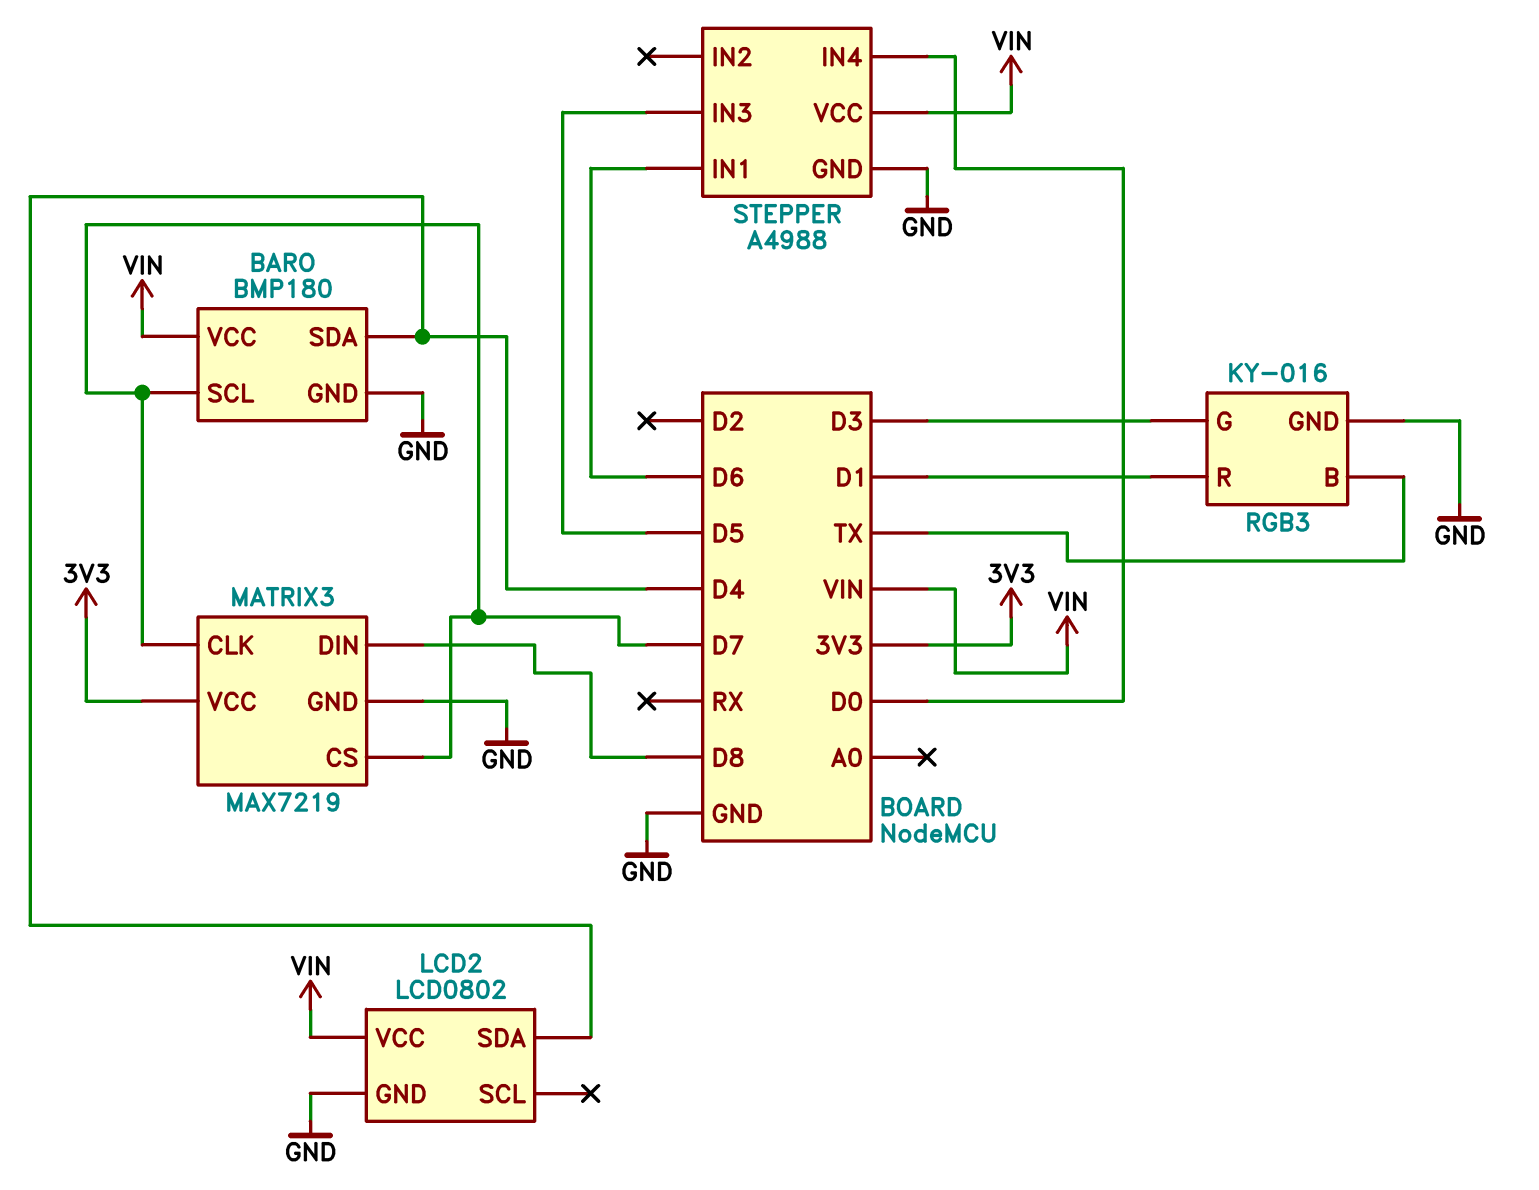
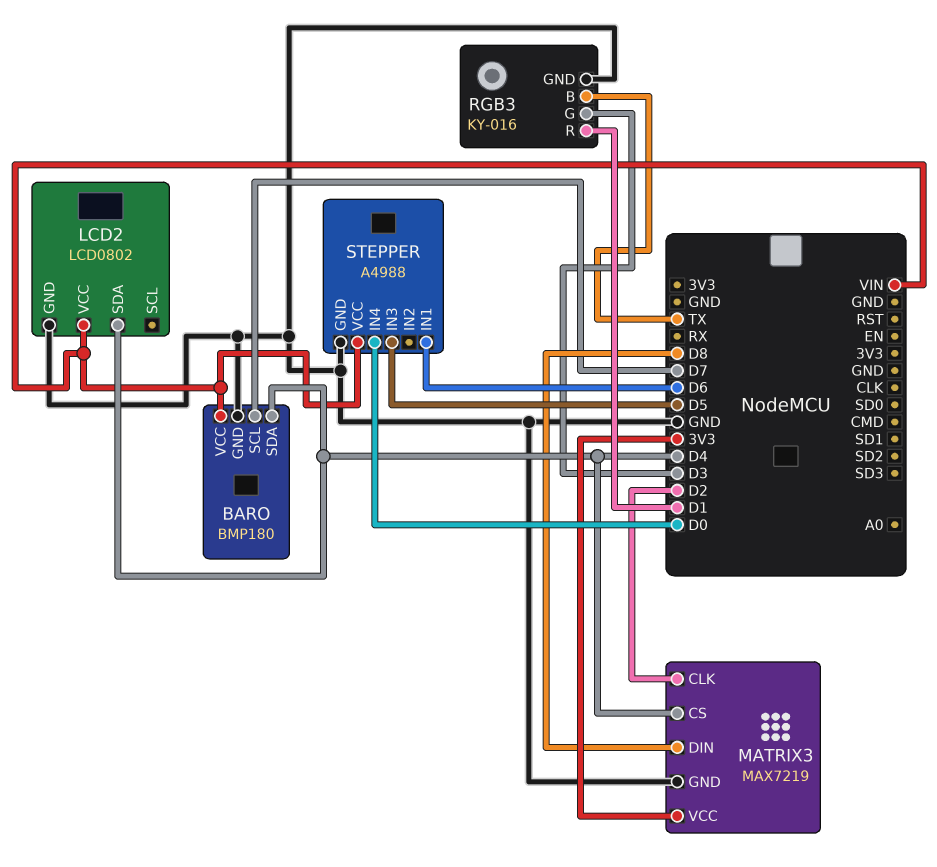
MATRIX3 pin CLK: D7 -> D2
MATRIX3 pin CS: D7 -> D4

